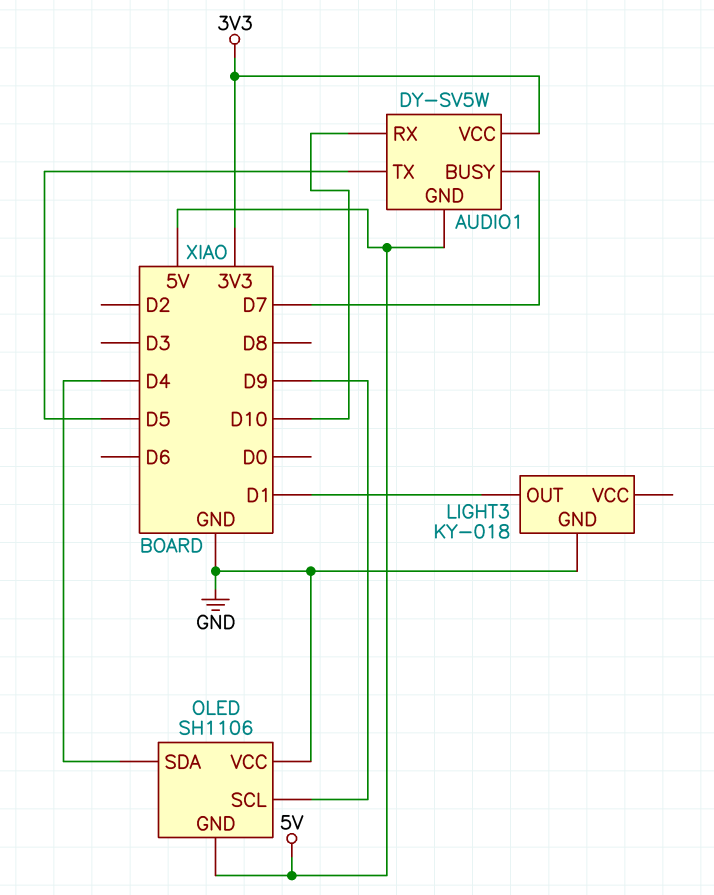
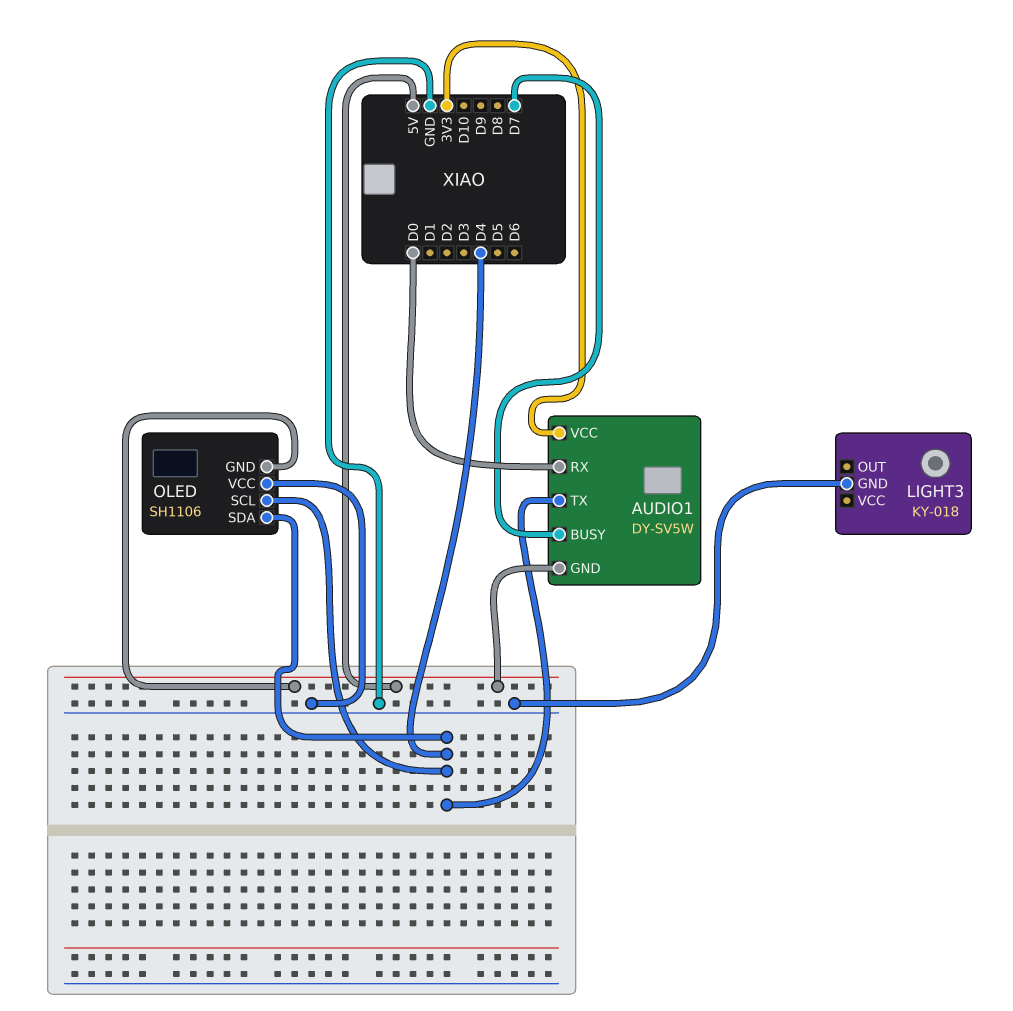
AUDIO1 pin RX: D10 -> D0
AUDIO1 pin TX: D5 -> D4
LIGHT3 pin OUT: D1 -> none
OLED pin SCL: D9 -> D4

